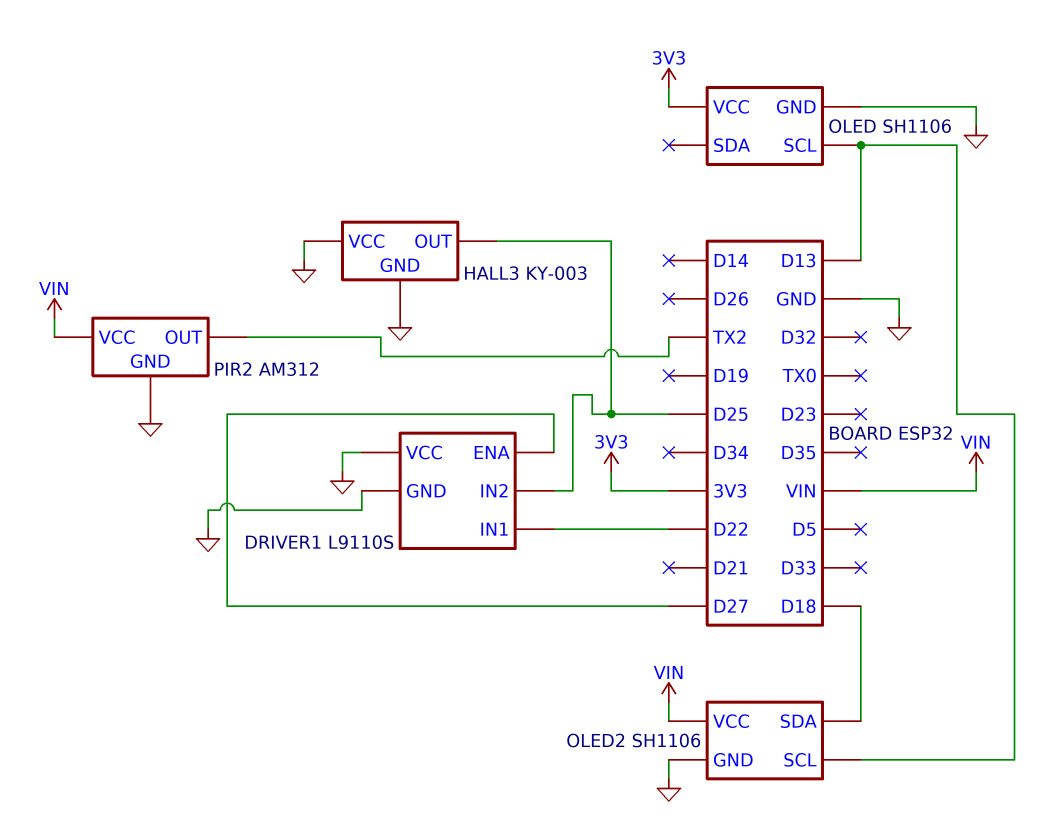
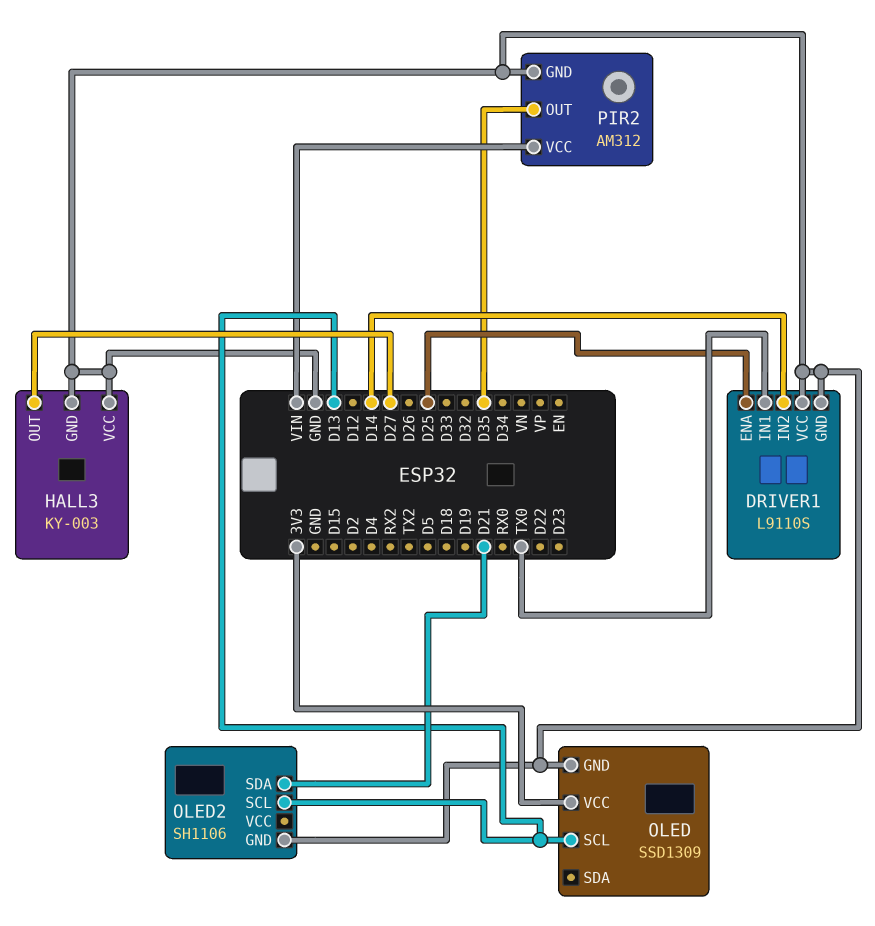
DRIVER1 pin ENA: D27 -> D25
DRIVER1 pin IN1: D22 -> TX0
DRIVER1 pin IN2: D25 -> D14
HALL3 pin OUT: D25 -> D27
OLED: SH1106 -> SSD1309
OLED2 pin SDA: D18 -> D21
OLED2 pin VCC: VIN -> none
PIR2 pin OUT: TX2 -> D35

